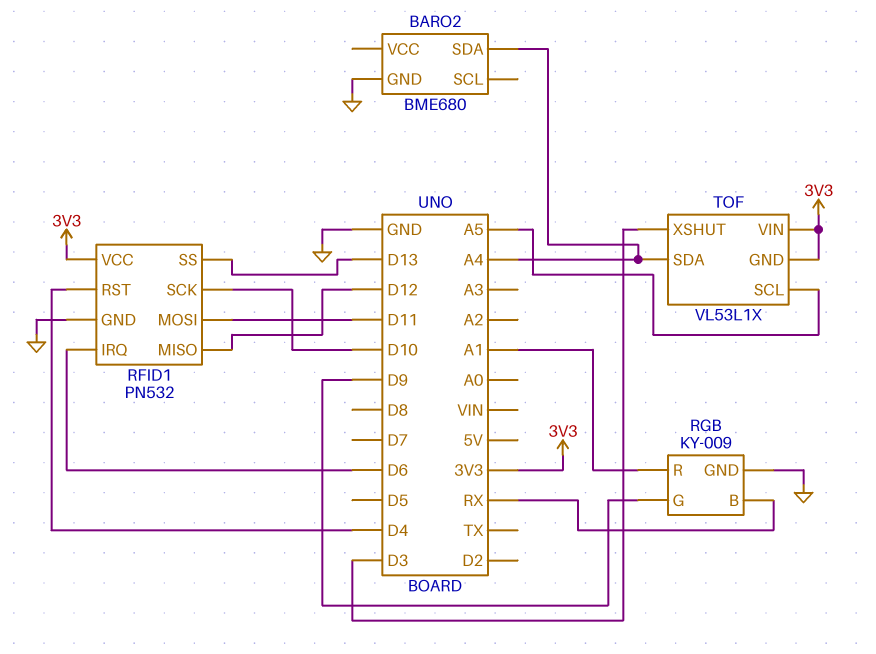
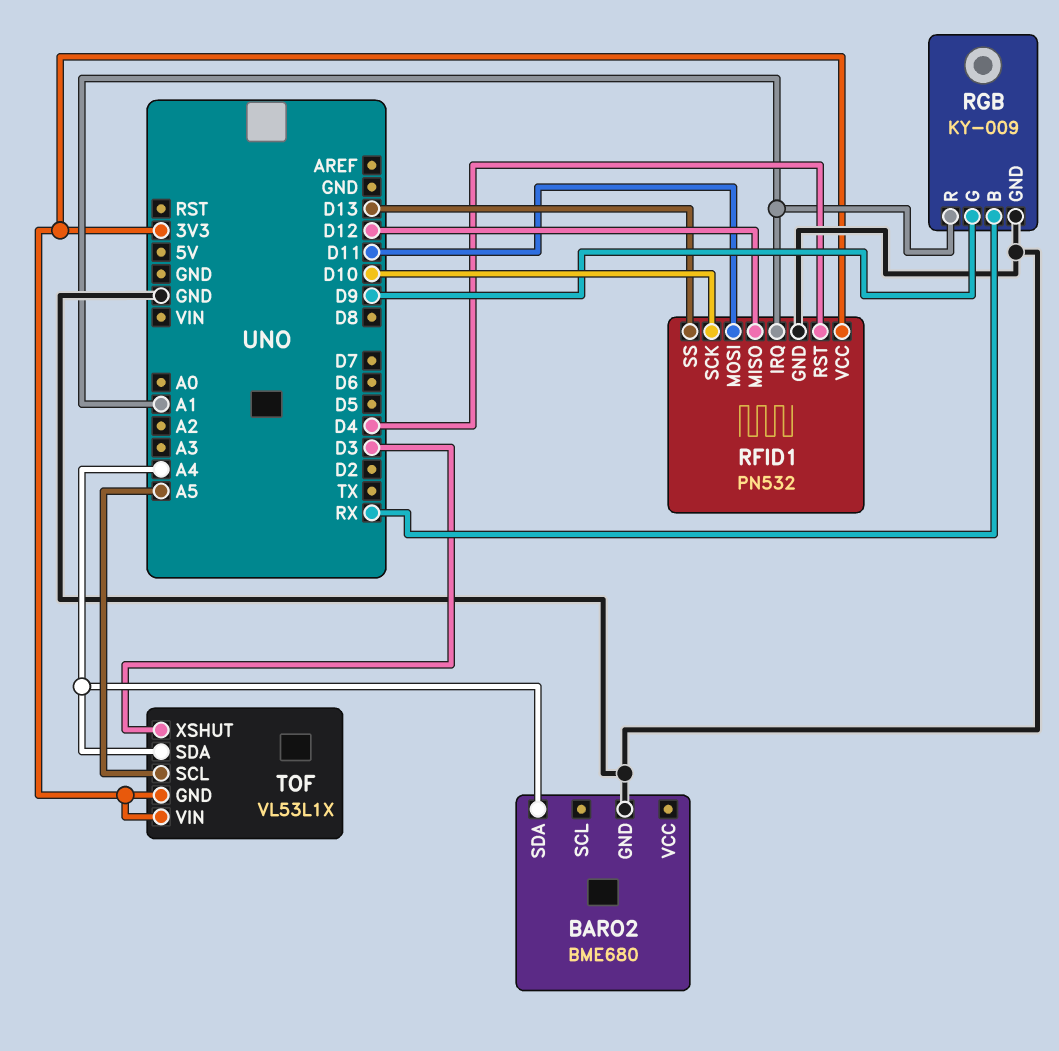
RFID1 pin IRQ: D6 -> A1

